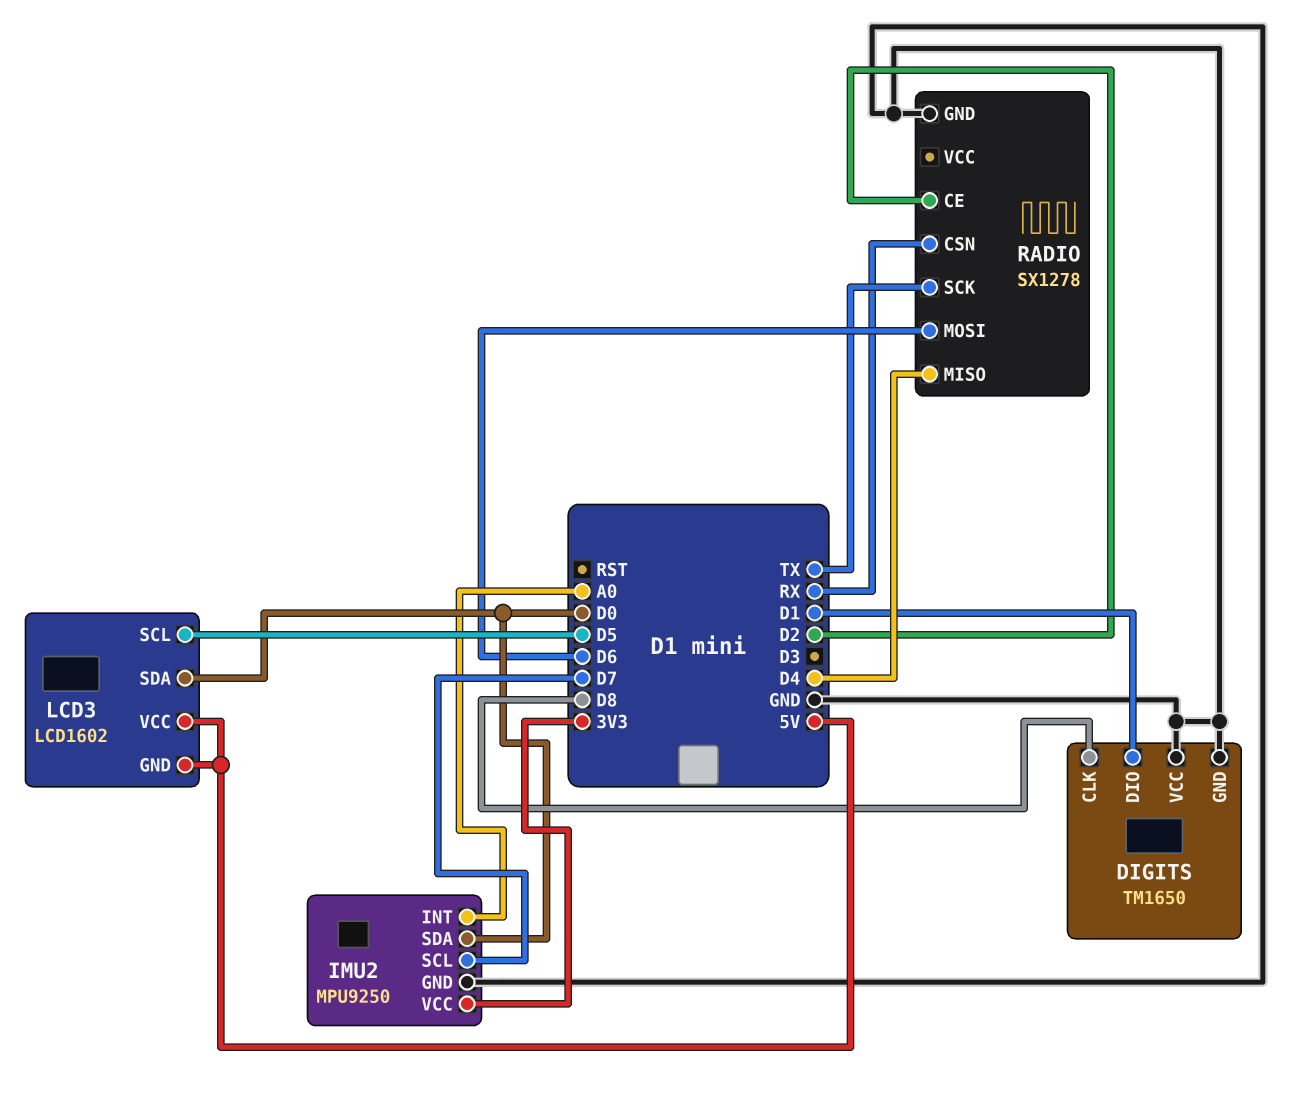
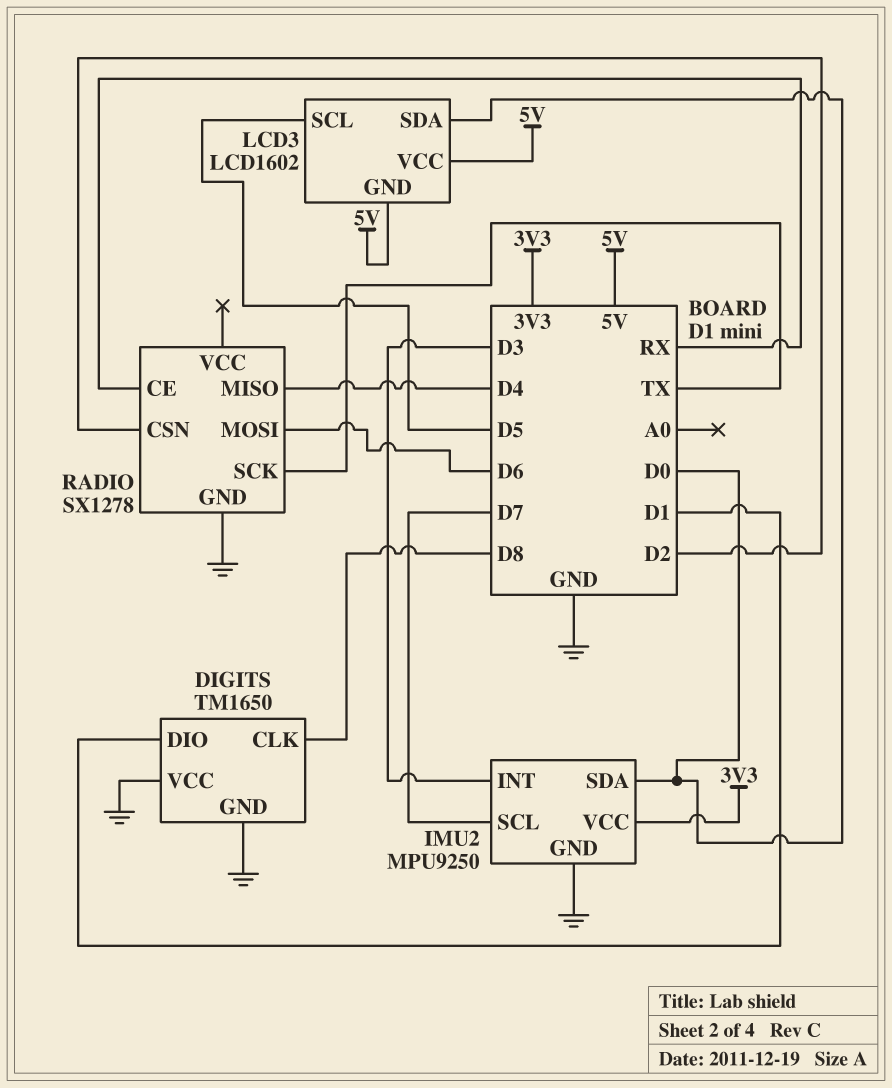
IMU2 pin INT: A0 -> D3
RADIO pin CE: D2 -> RX
RADIO pin CSN: RX -> D2

